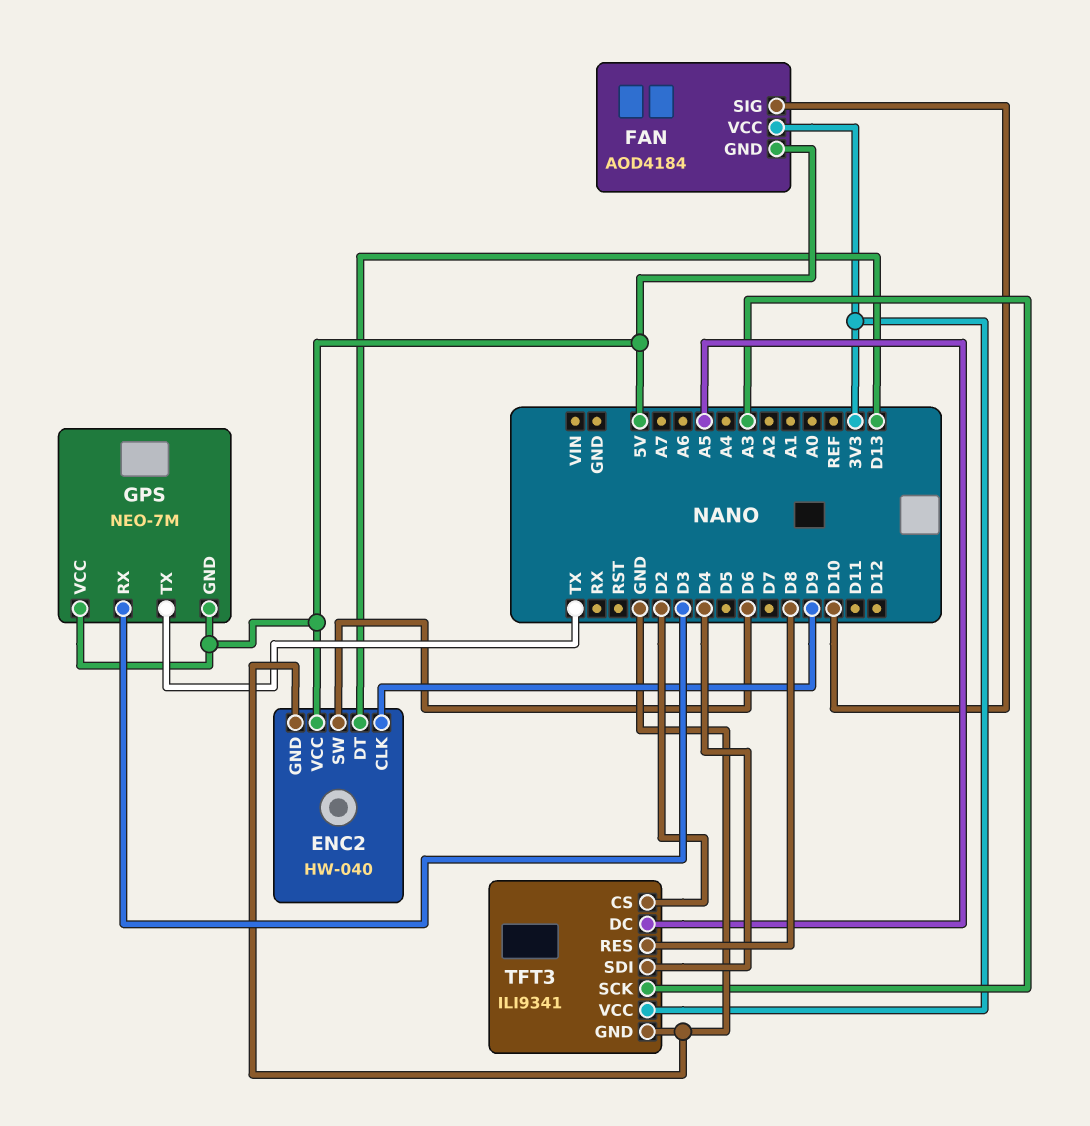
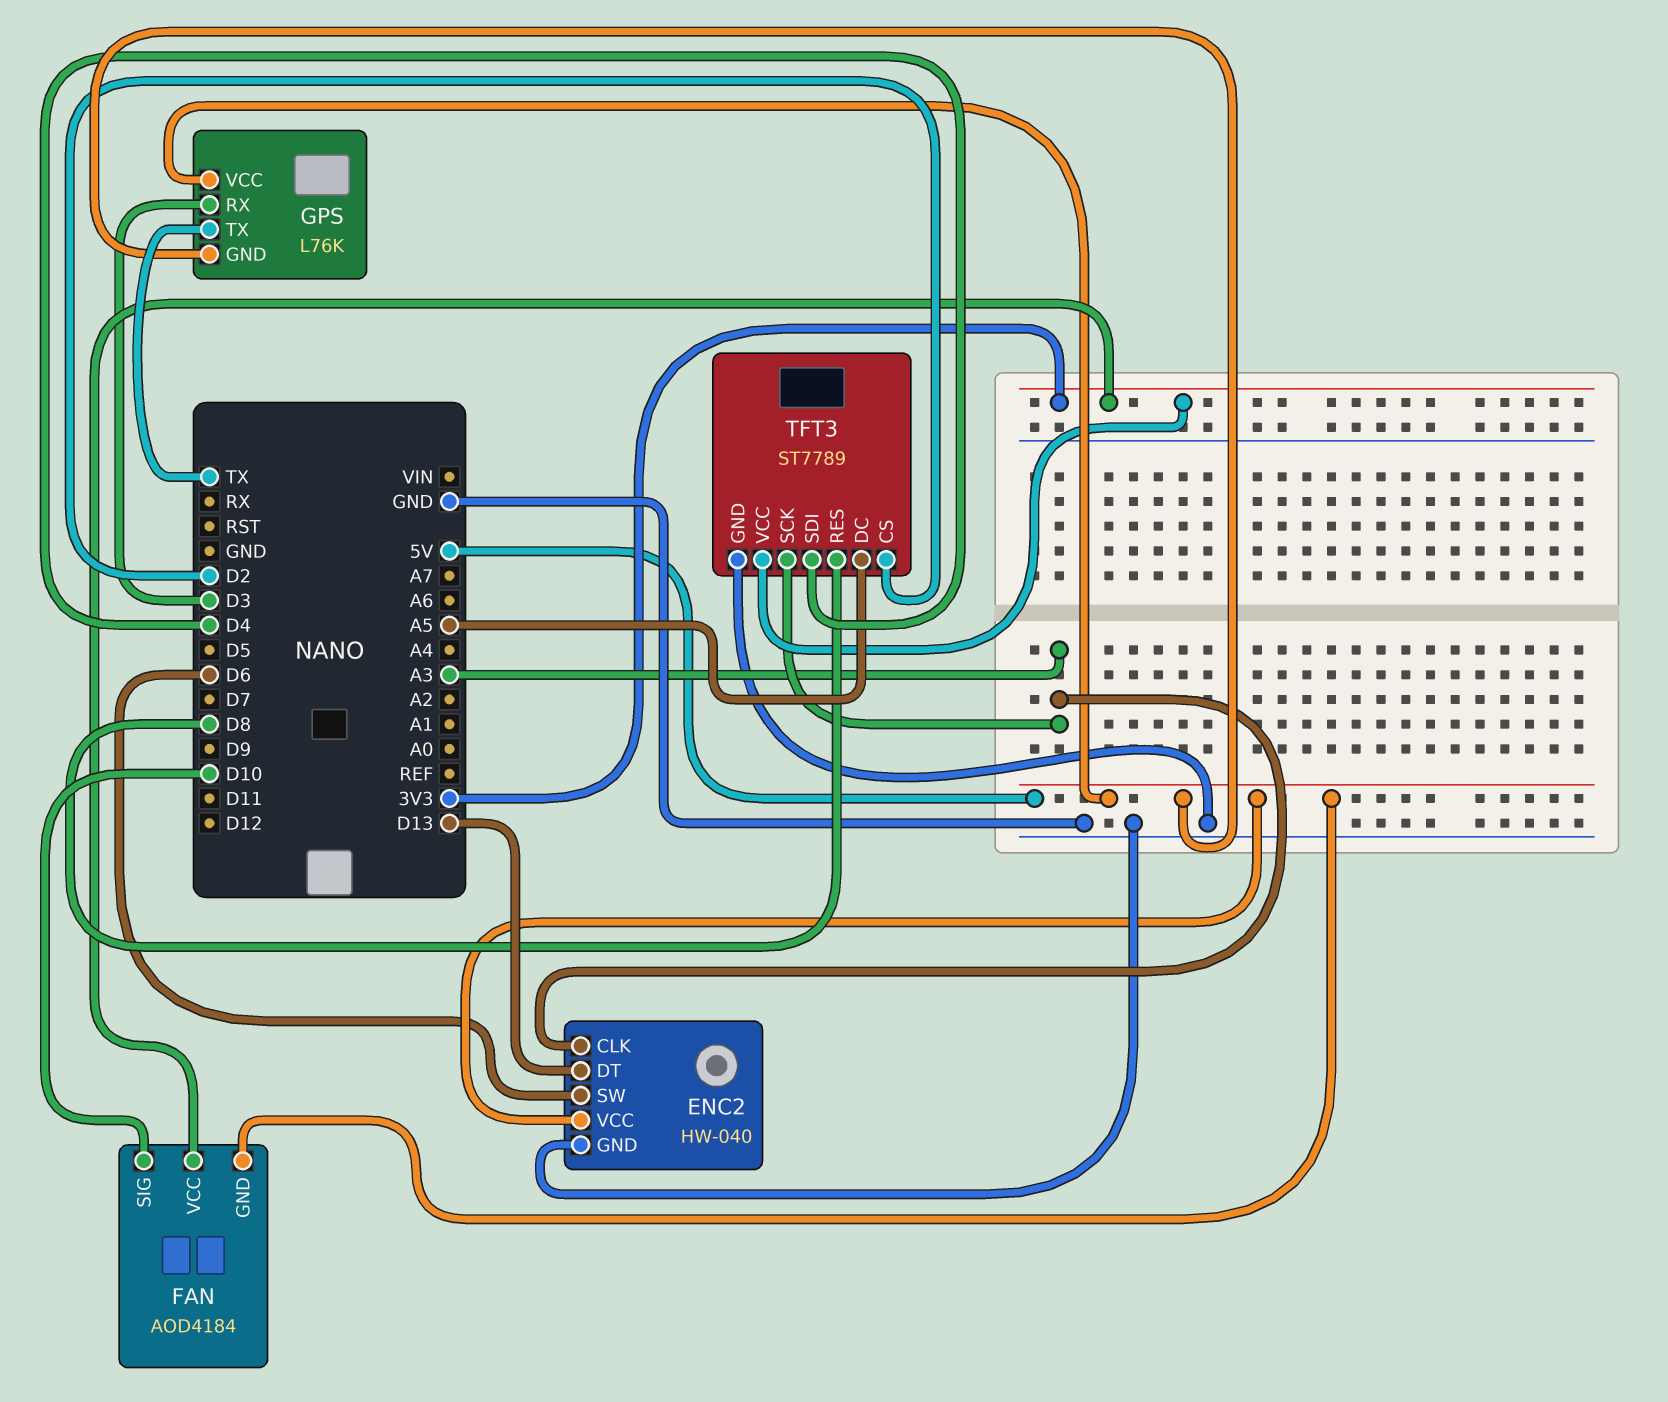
ENC2 pin CLK: D9 -> A3
GPS: NEO-7M -> L76K
TFT3: ILI9341 -> ST7789

